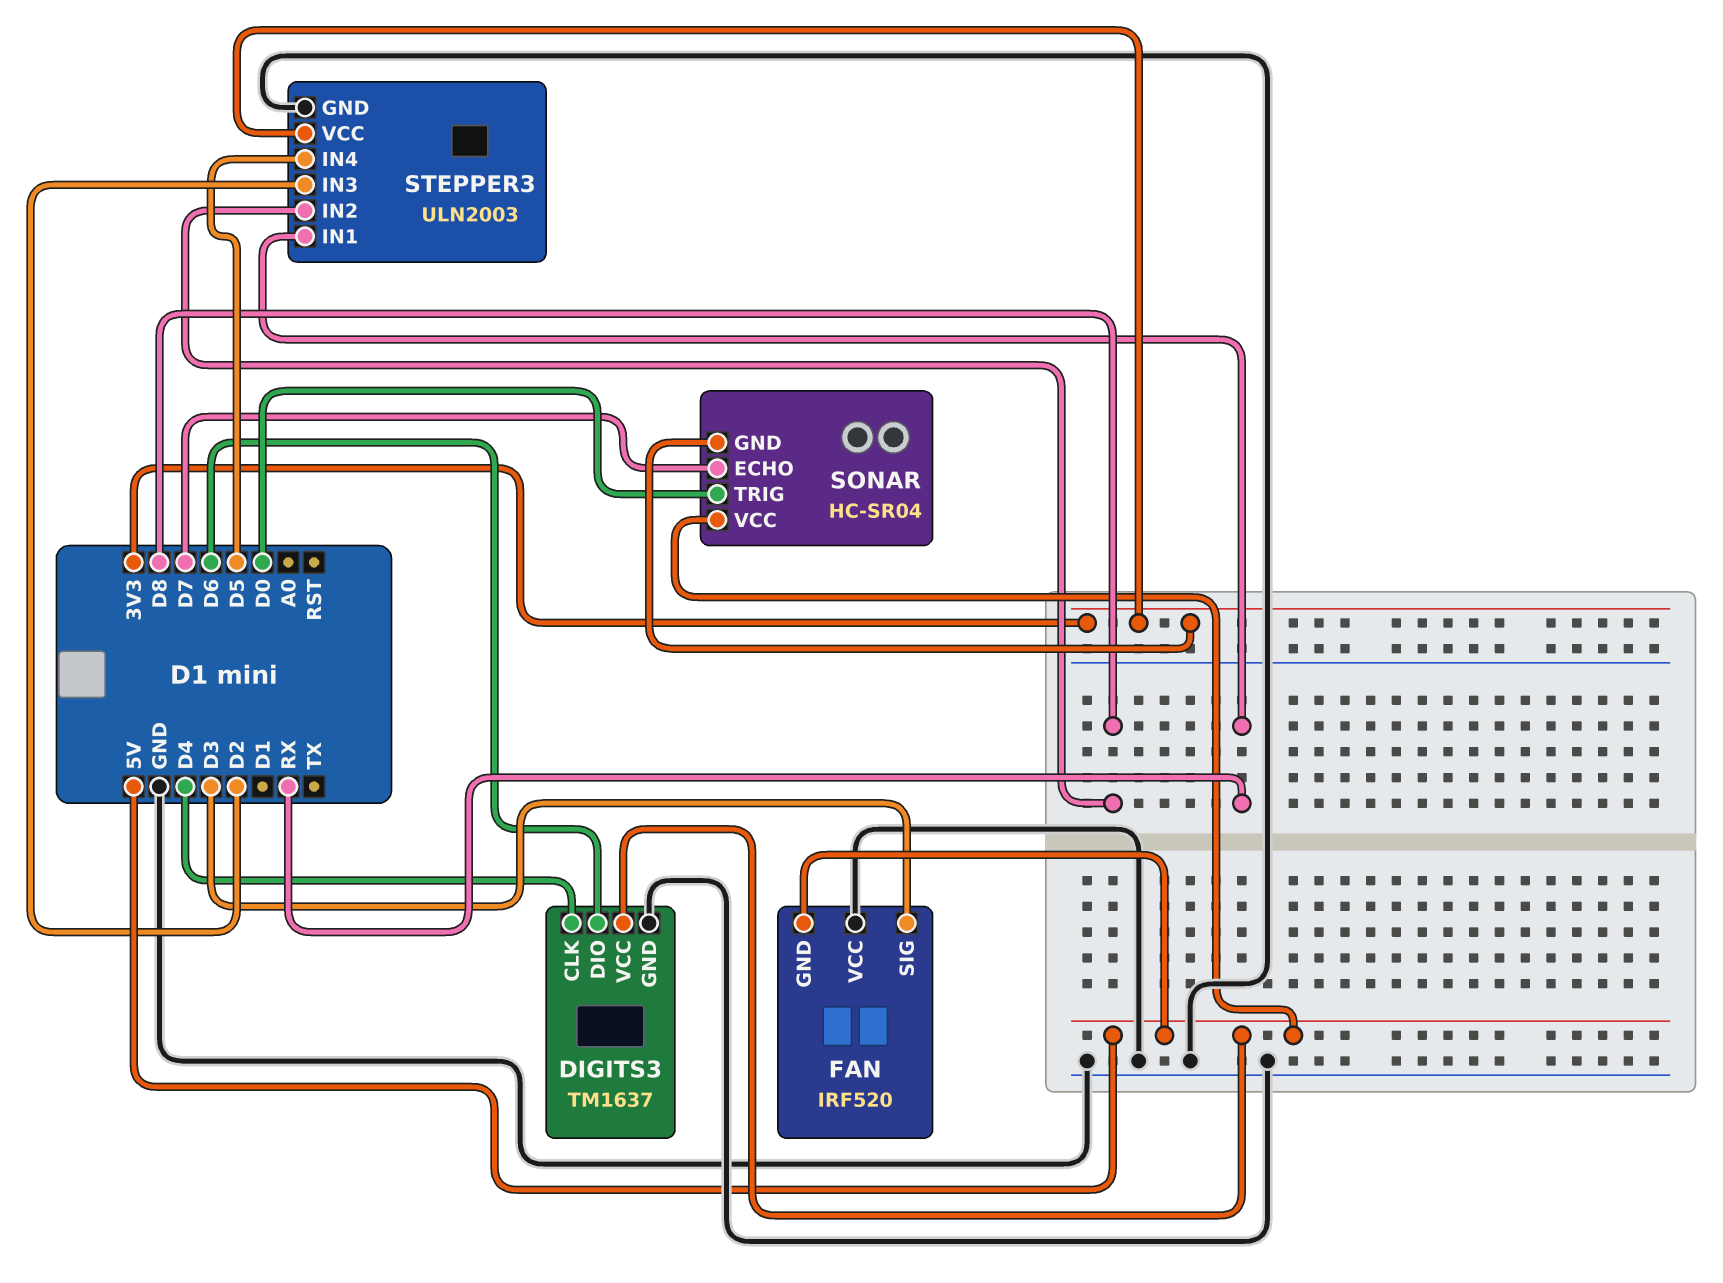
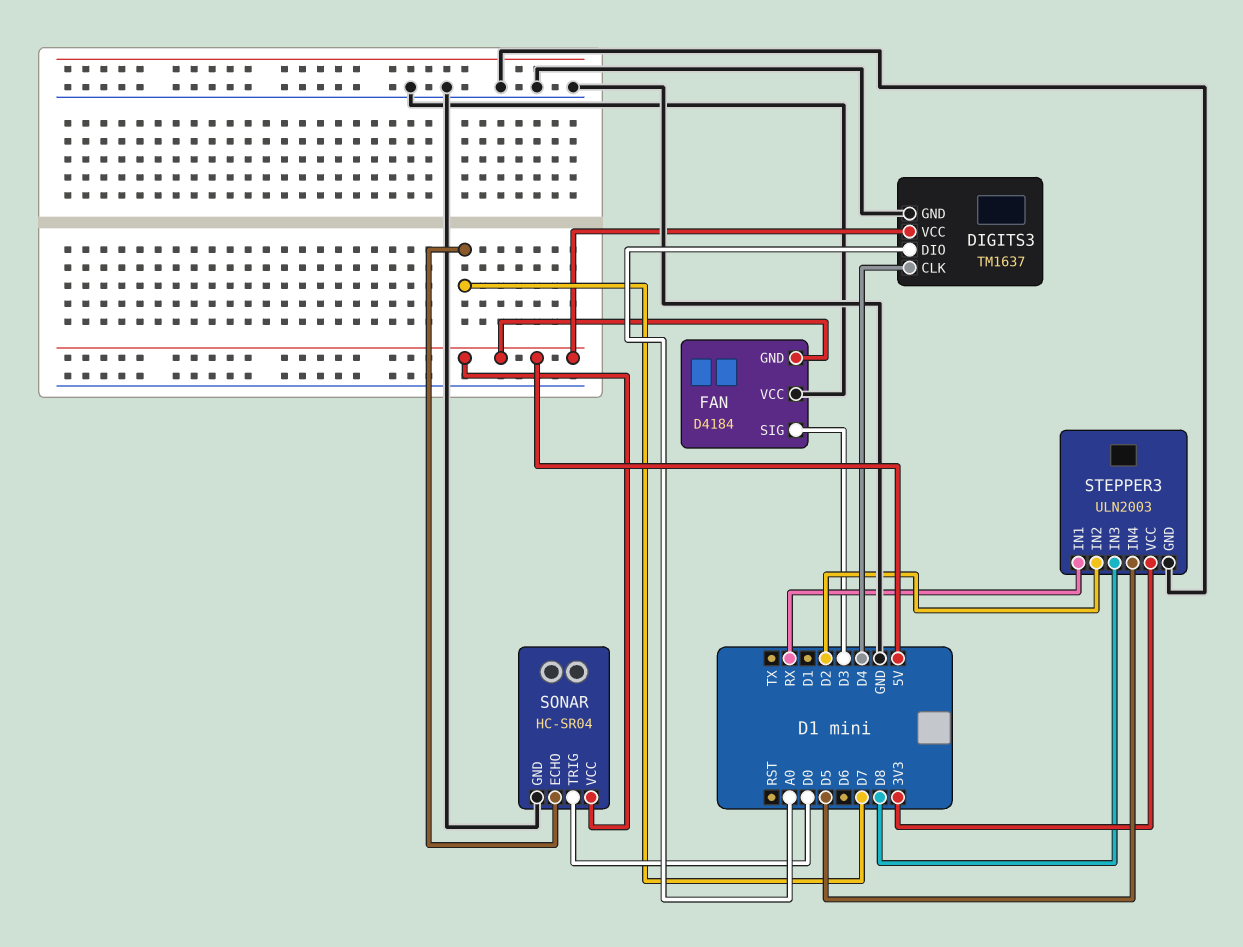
DIGITS3 pin DIO: D6 -> A0
FAN: IRF520 -> D4184
SONAR pin GND: 3V3 -> GND
STEPPER3 pin IN2: D8 -> D2
STEPPER3 pin IN3: D2 -> D8

